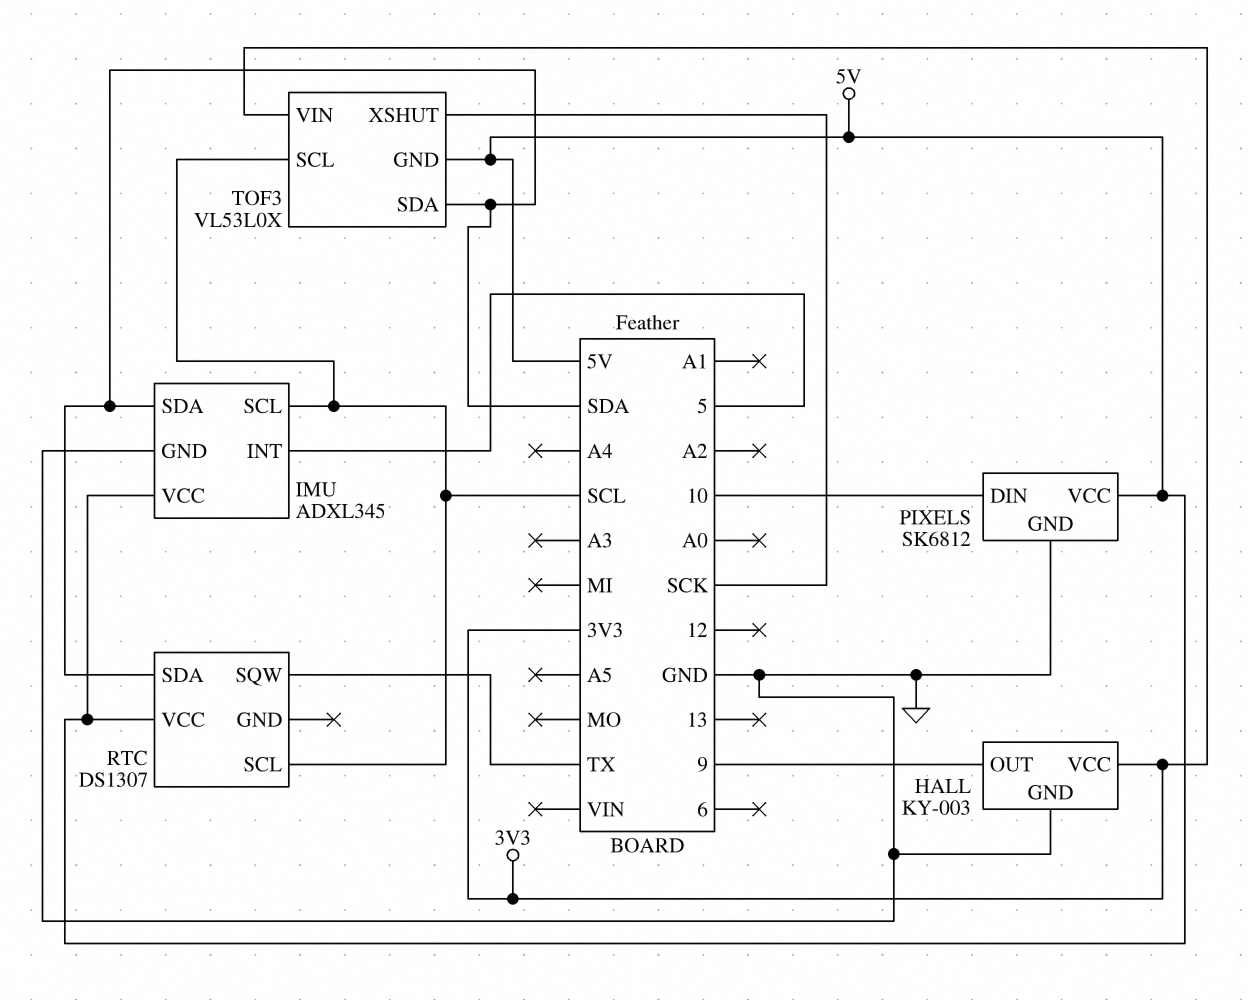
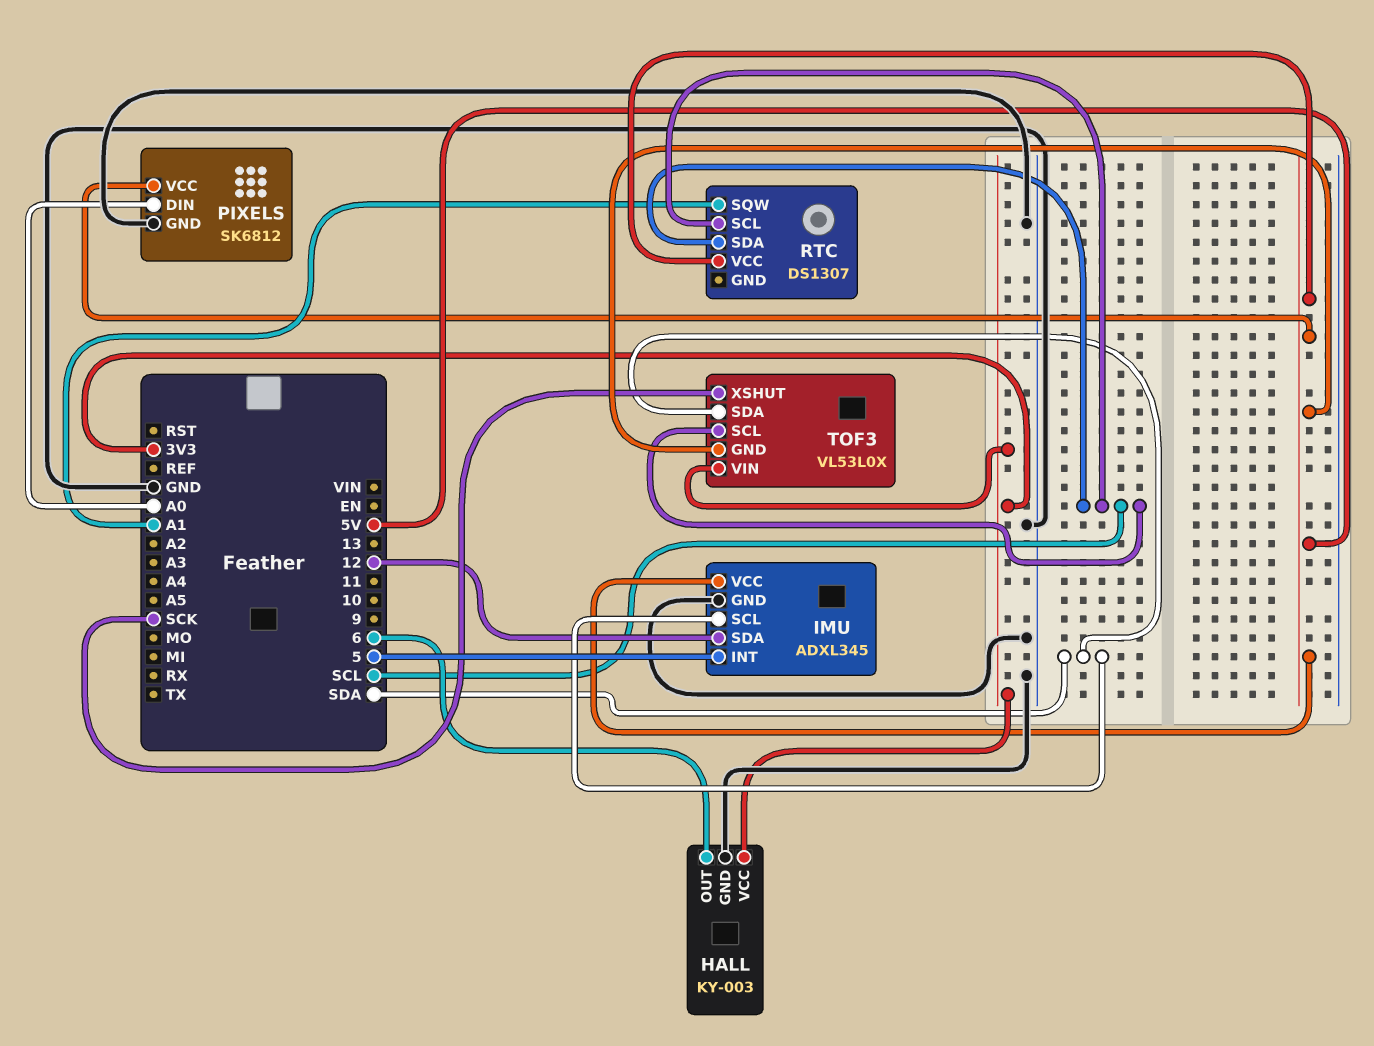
HALL pin OUT: 9 -> 6
IMU pin SCL: SCL -> SDA
IMU pin SDA: SDA -> 12
PIXELS pin DIN: 10 -> A0
RTC pin SDA: SDA -> SCL
RTC pin SQW: TX -> A1

